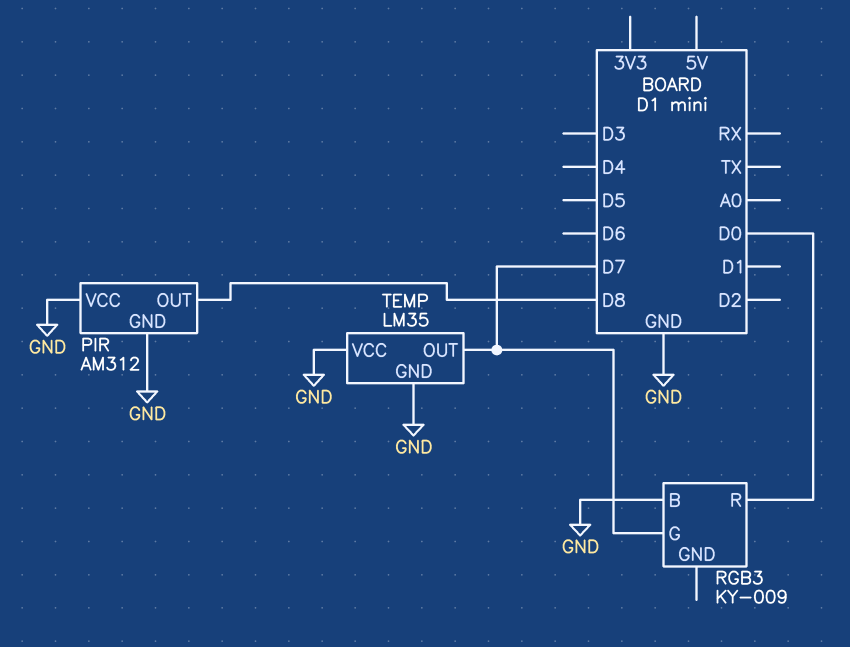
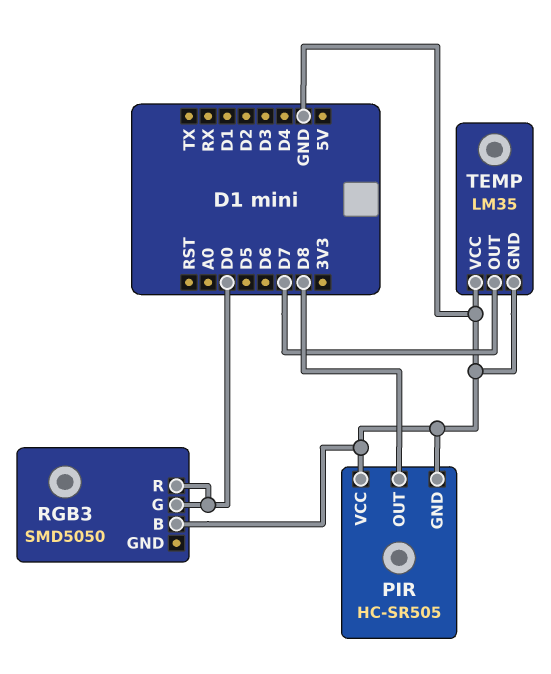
PIR: AM312 -> HC-SR505
RGB3: KY-009 -> SMD5050
RGB3 pin G: D7 -> D0

